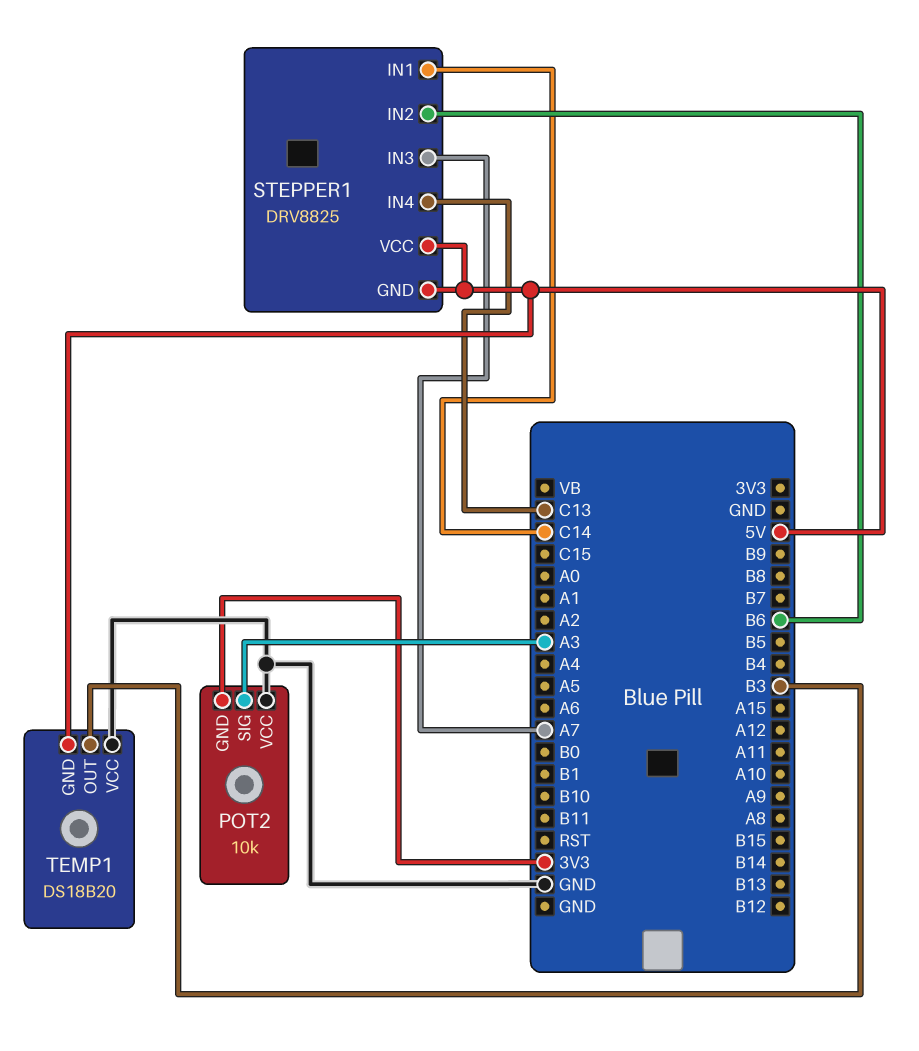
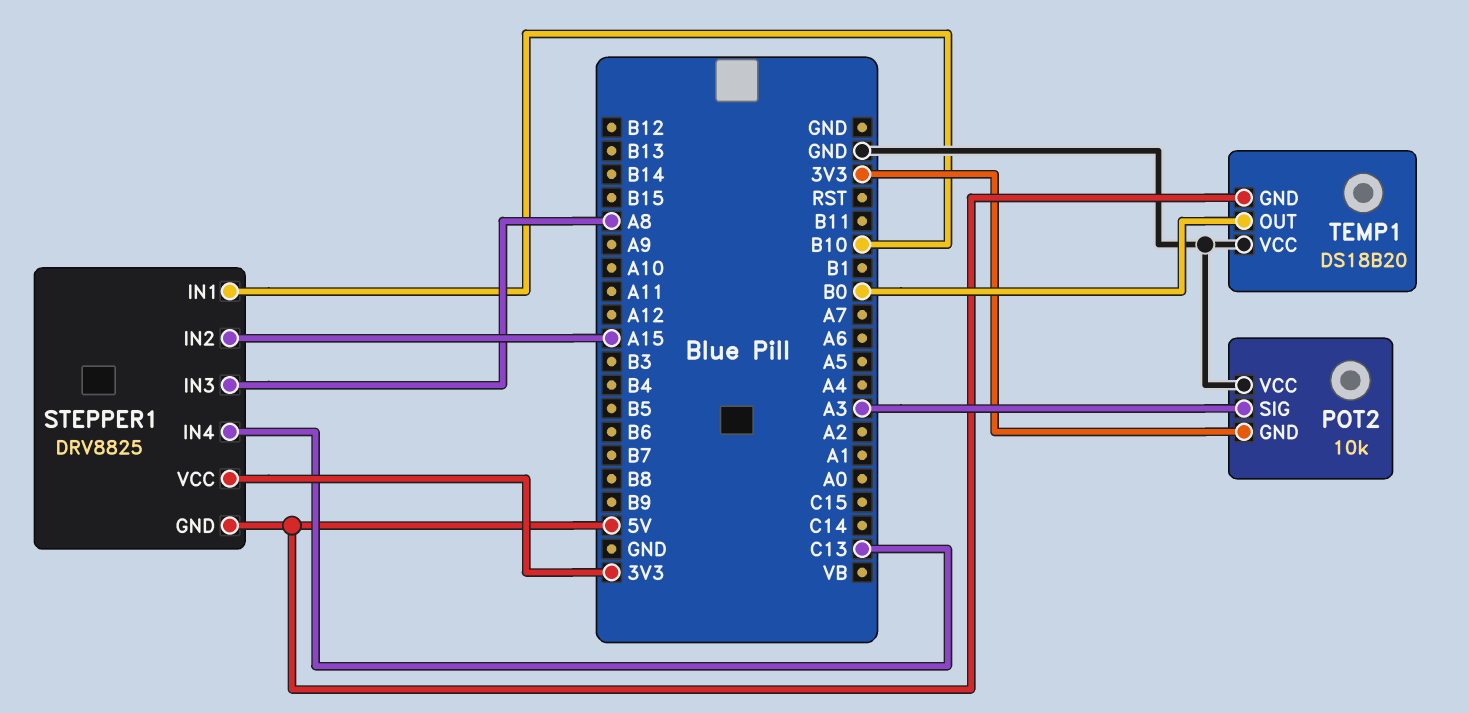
STEPPER1 pin IN1: C14 -> B10
STEPPER1 pin IN2: B6 -> A15
STEPPER1 pin IN3: A7 -> A8
STEPPER1 pin VCC: 5V -> 3V3
TEMP1 pin OUT: B3 -> B0

